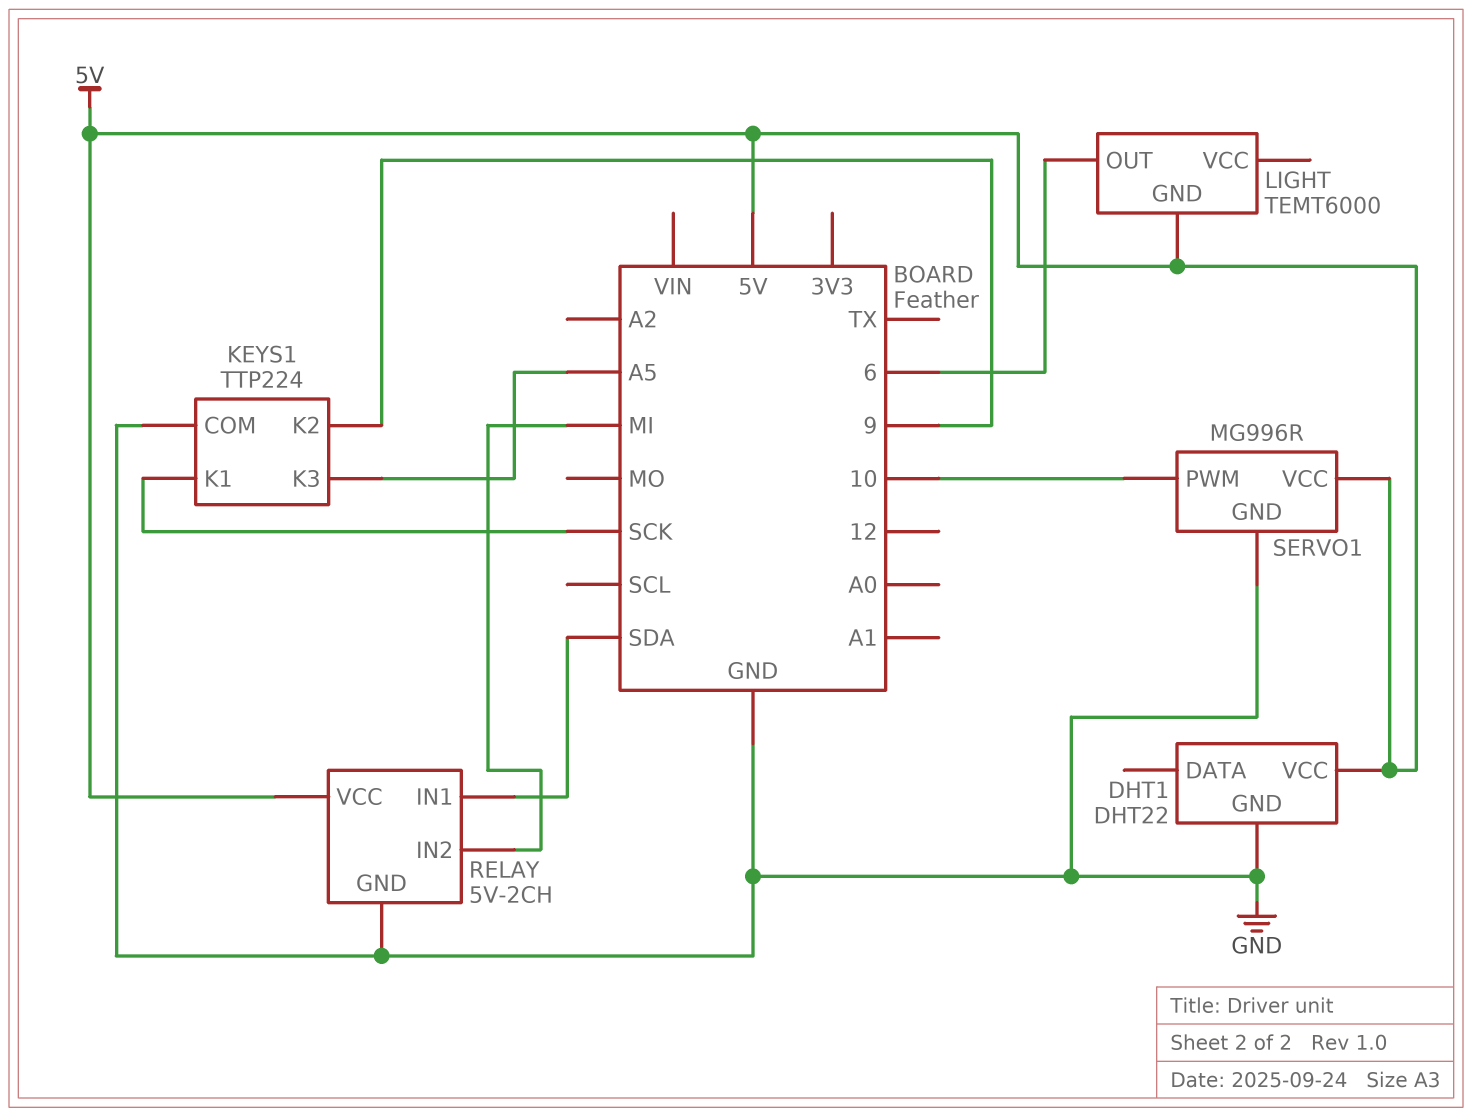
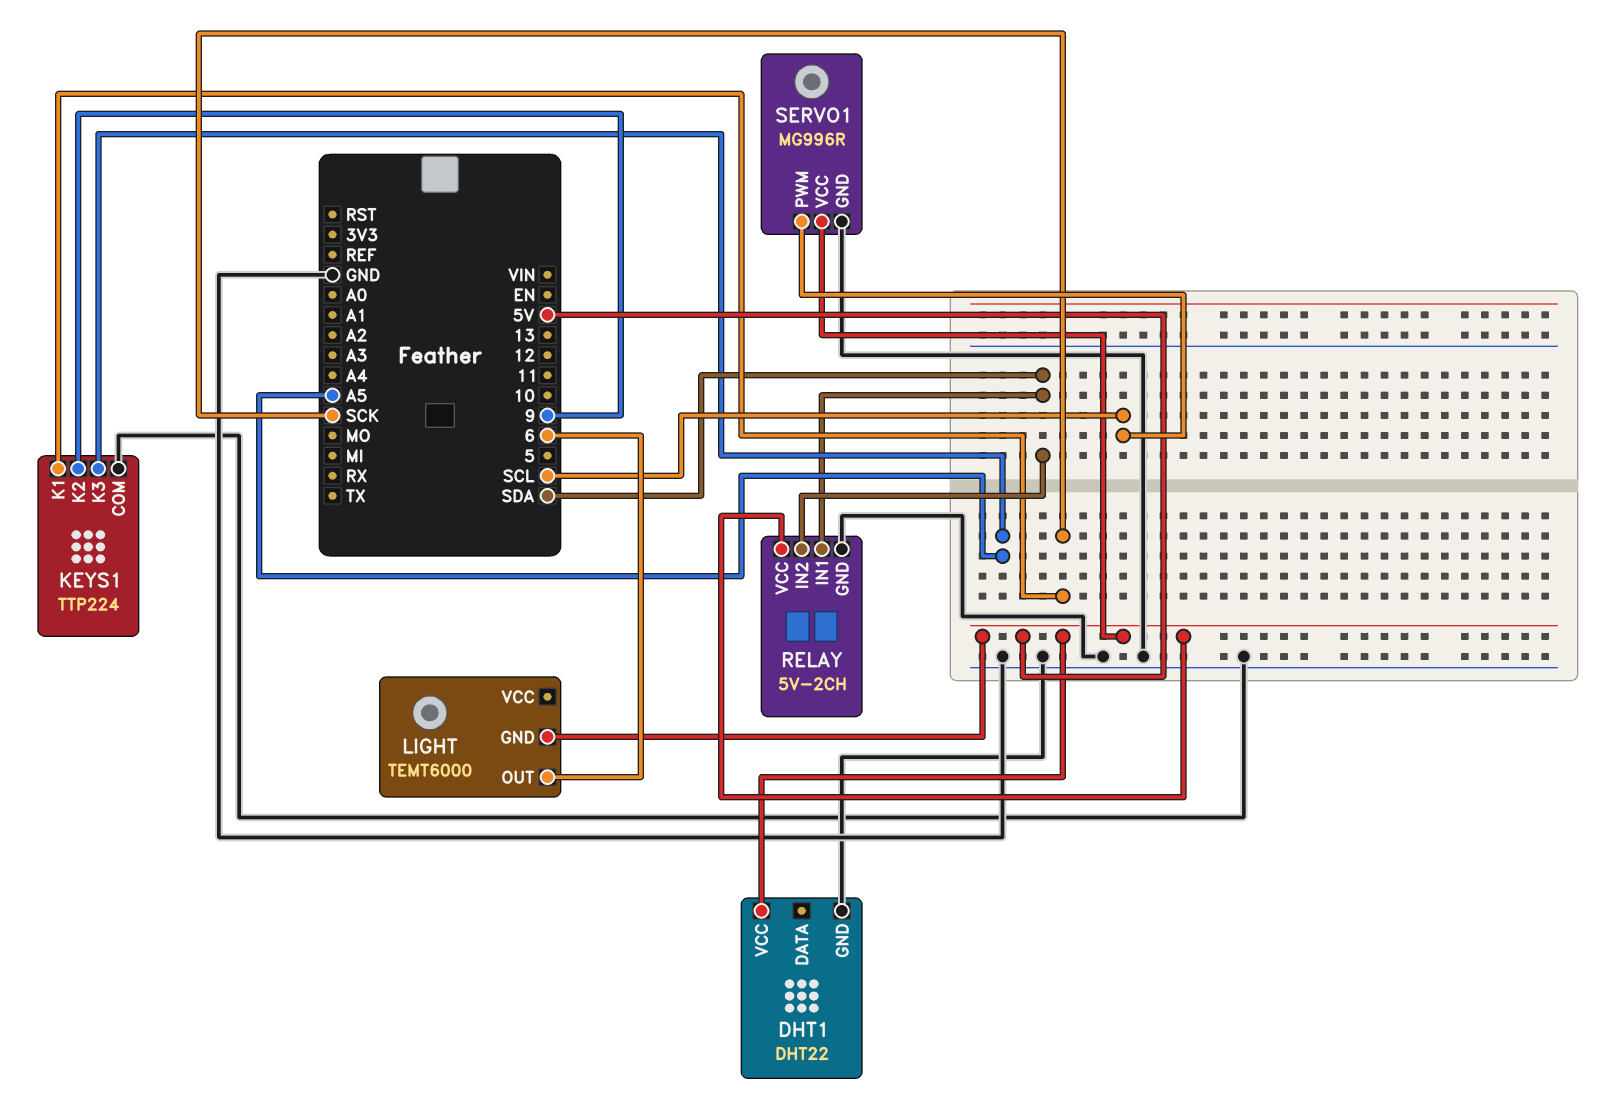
RELAY pin IN2: MI -> SDA
SERVO1 pin PWM: 10 -> SCL

